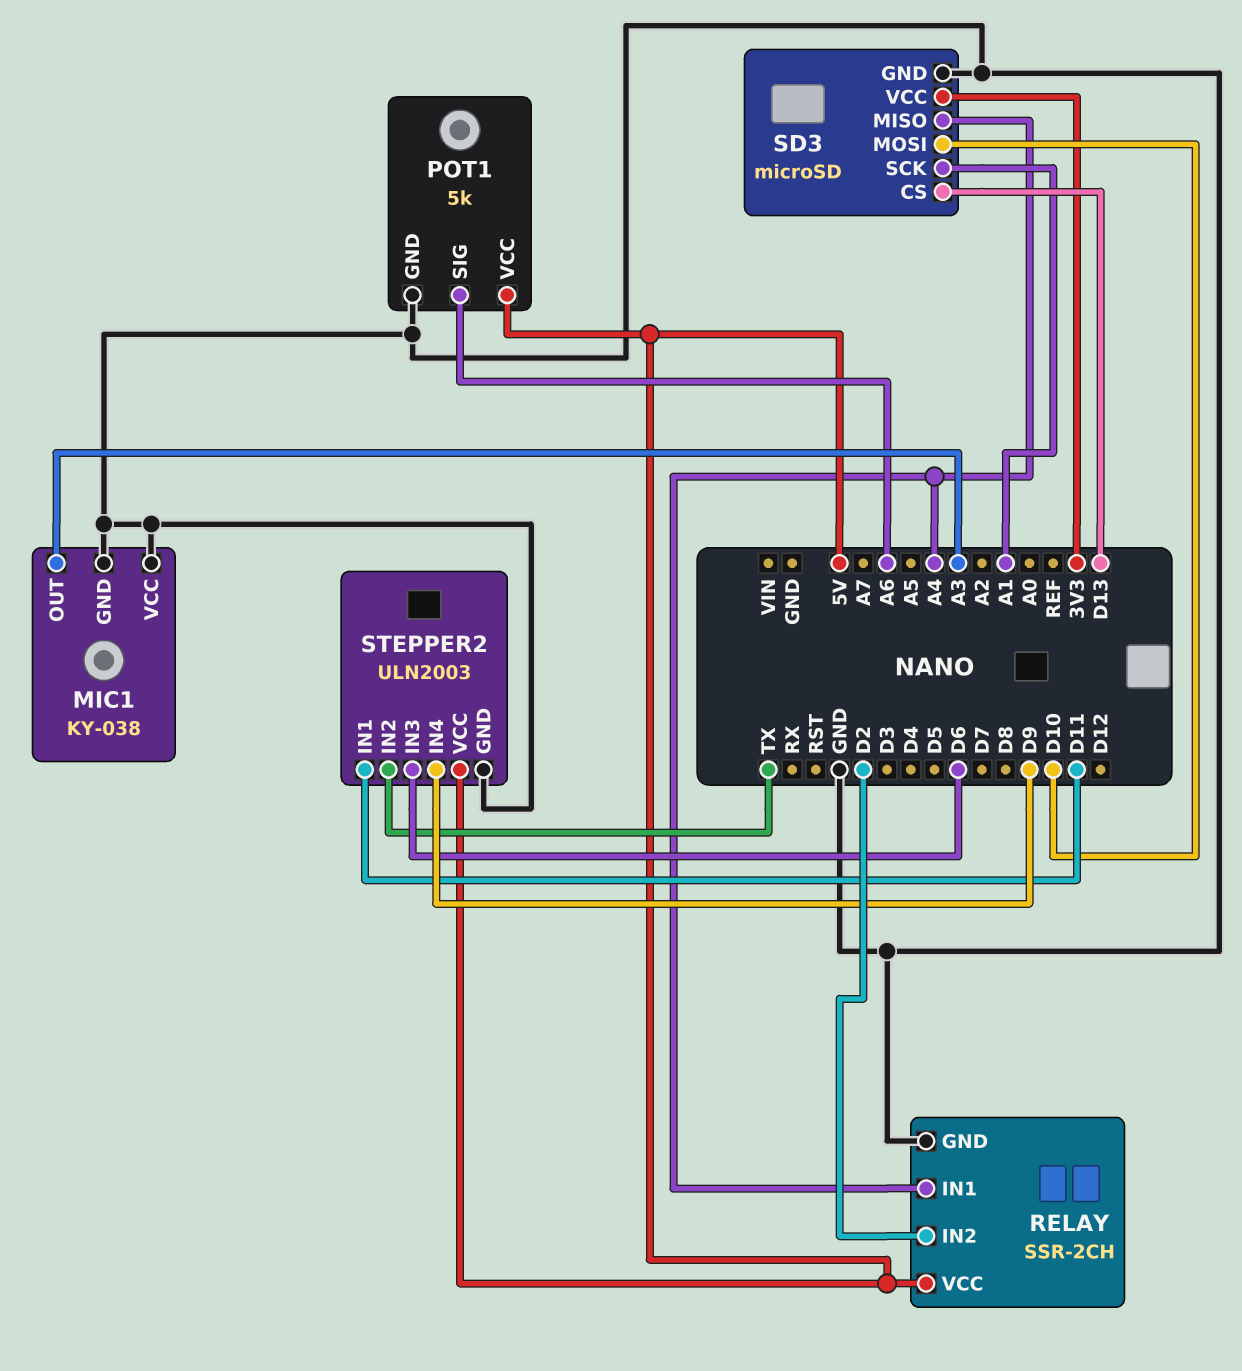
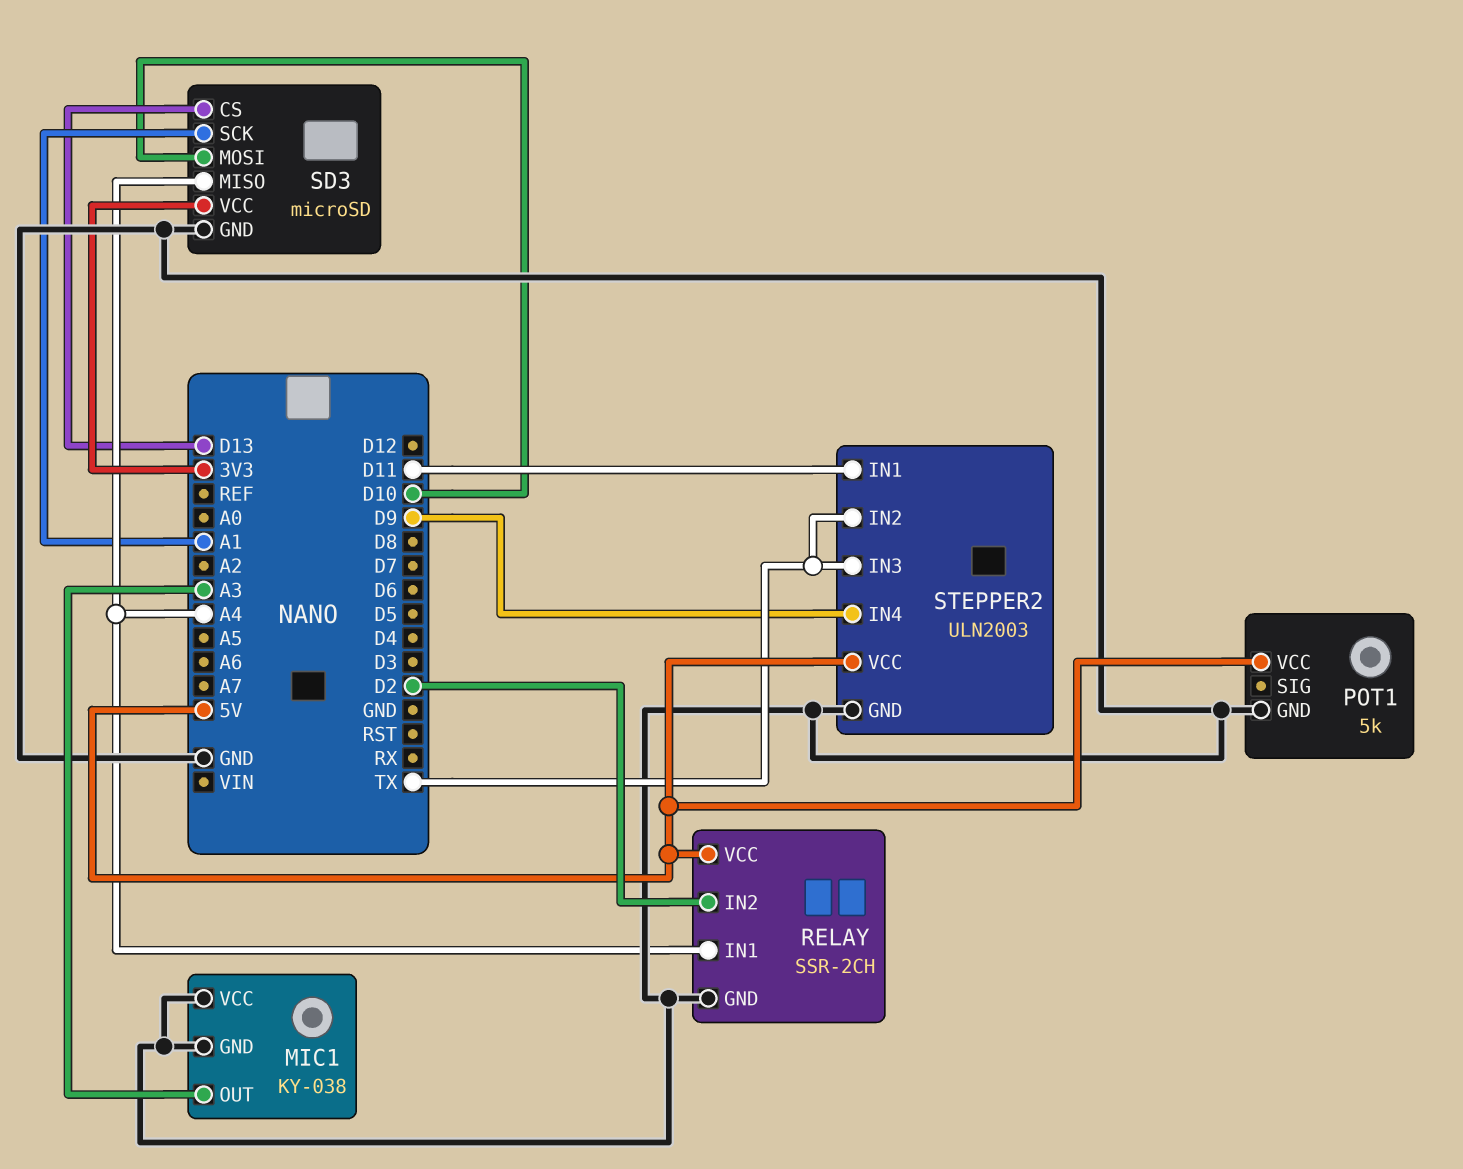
POT1 pin SIG: A6 -> none
STEPPER2 pin IN3: D6 -> TX

